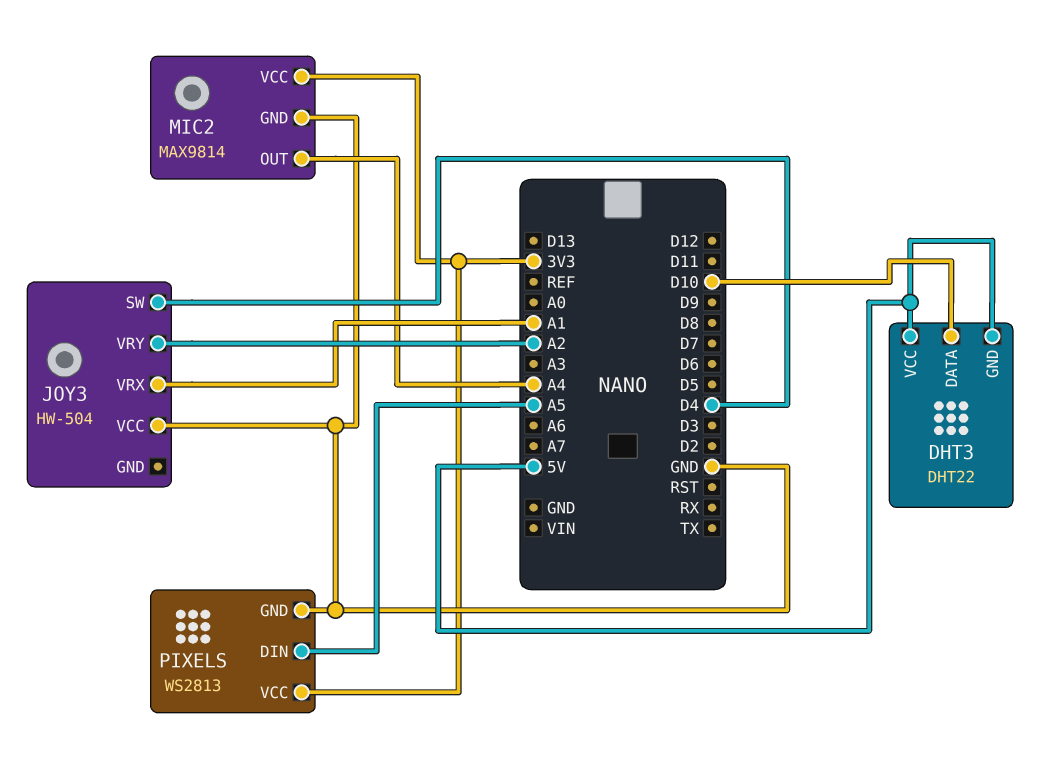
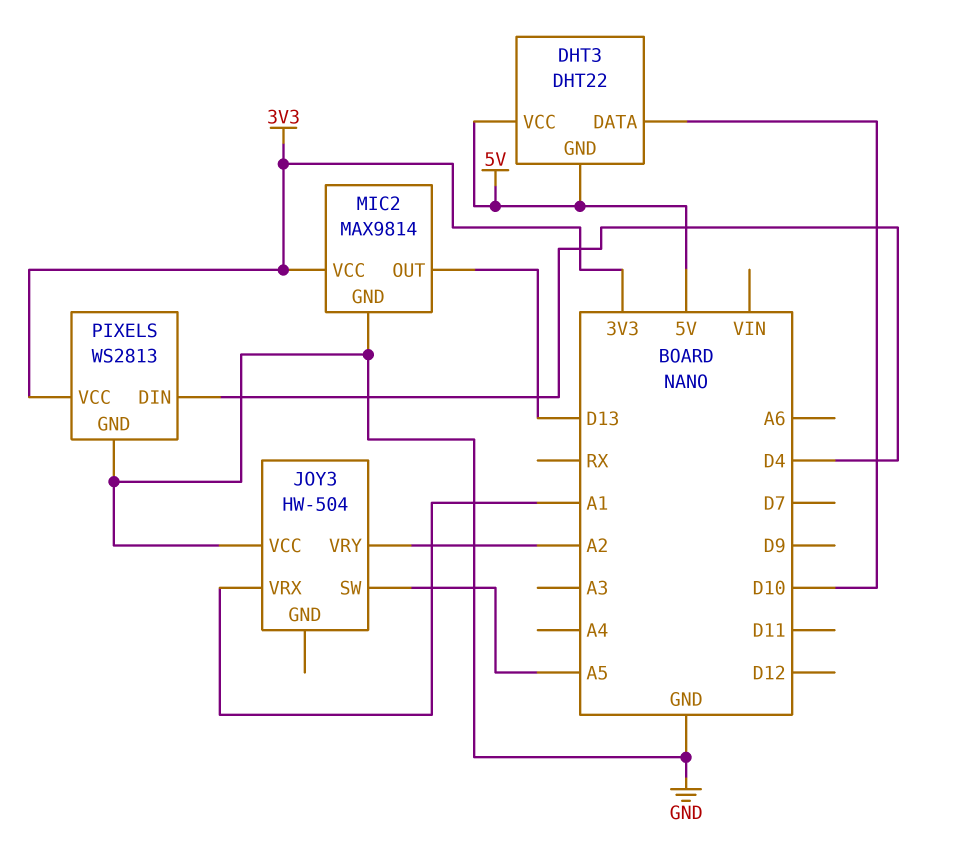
JOY3 pin SW: D4 -> A5
MIC2 pin OUT: A4 -> D13
PIXELS pin DIN: A5 -> D4

